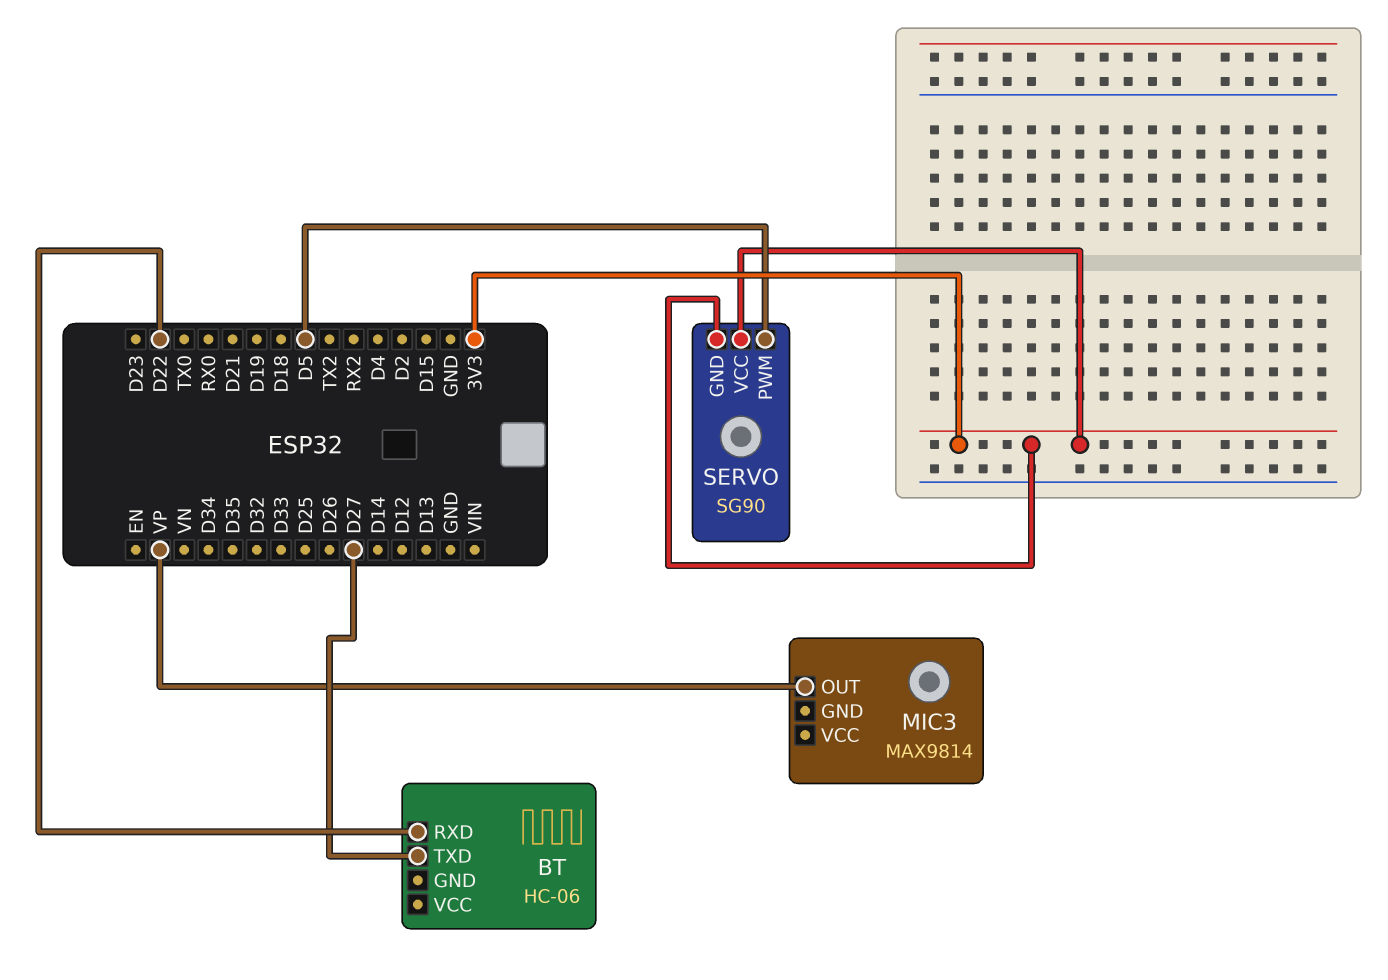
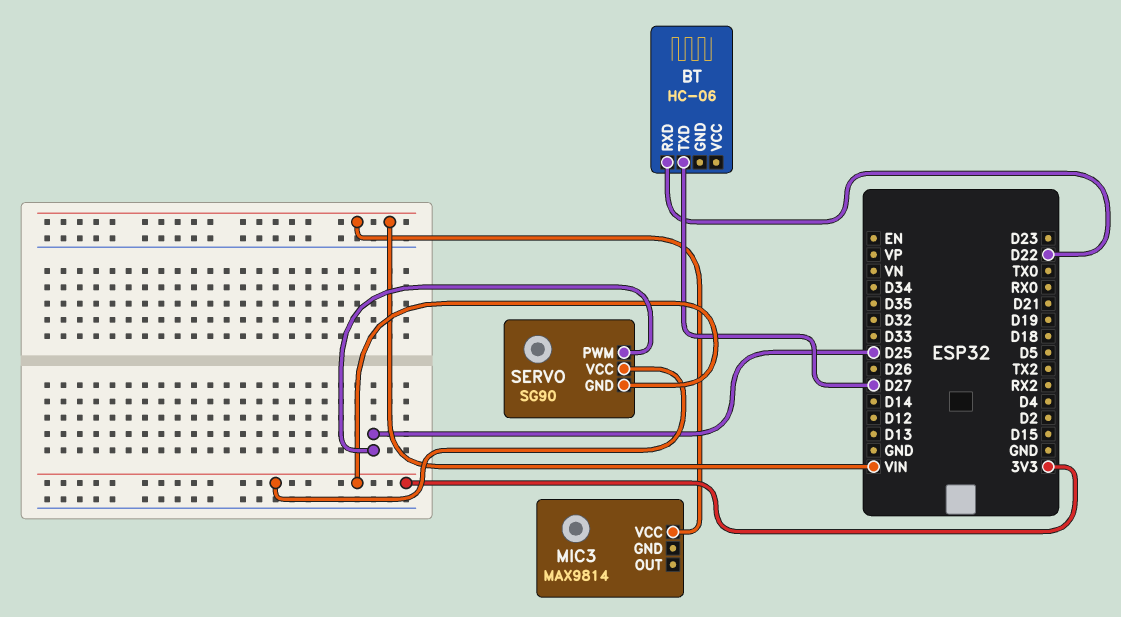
MIC3 pin OUT: VP -> none
MIC3 pin VCC: none -> VIN
SERVO pin PWM: D5 -> D25

